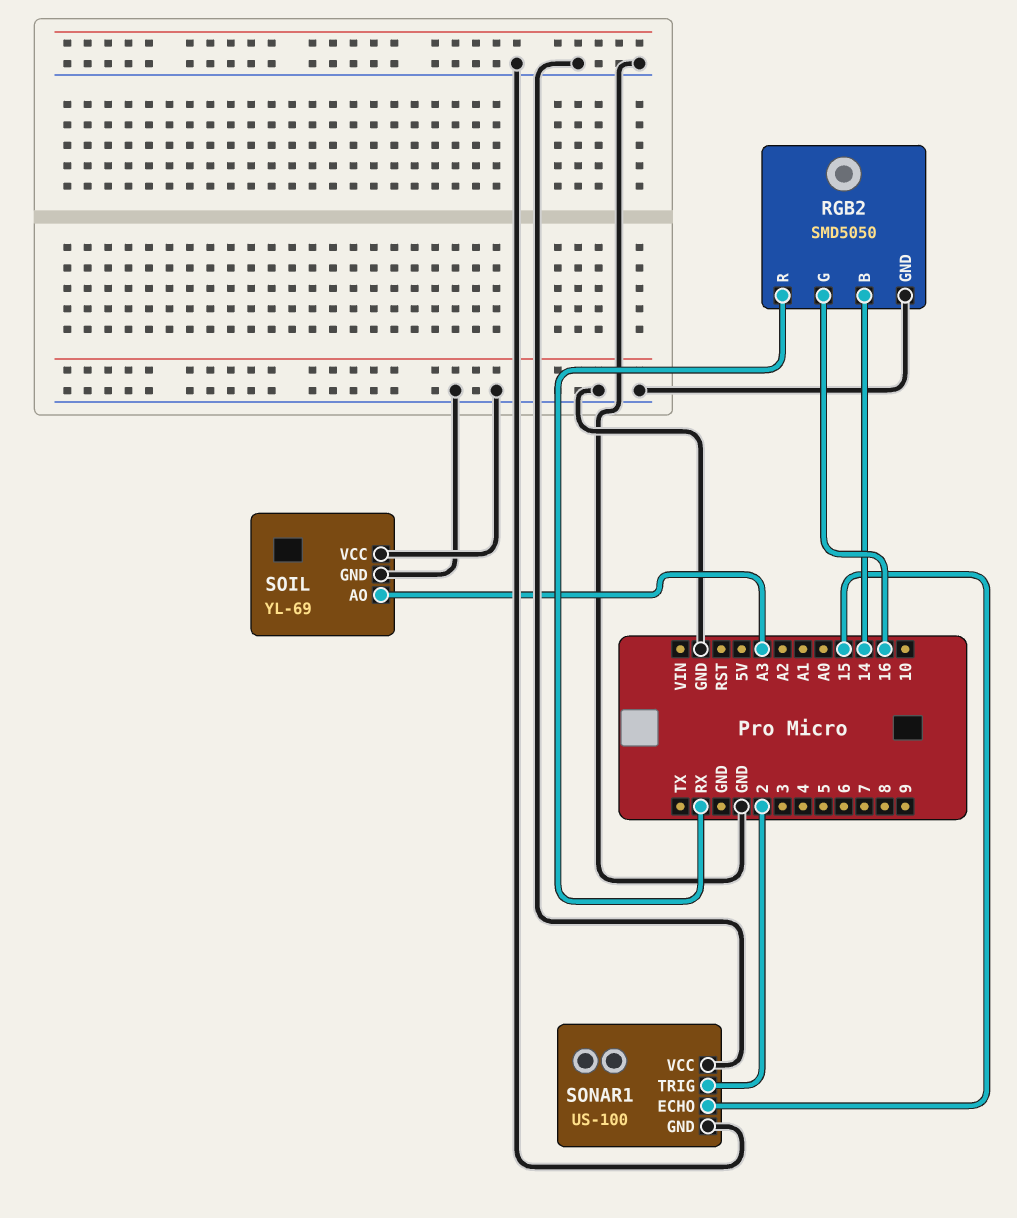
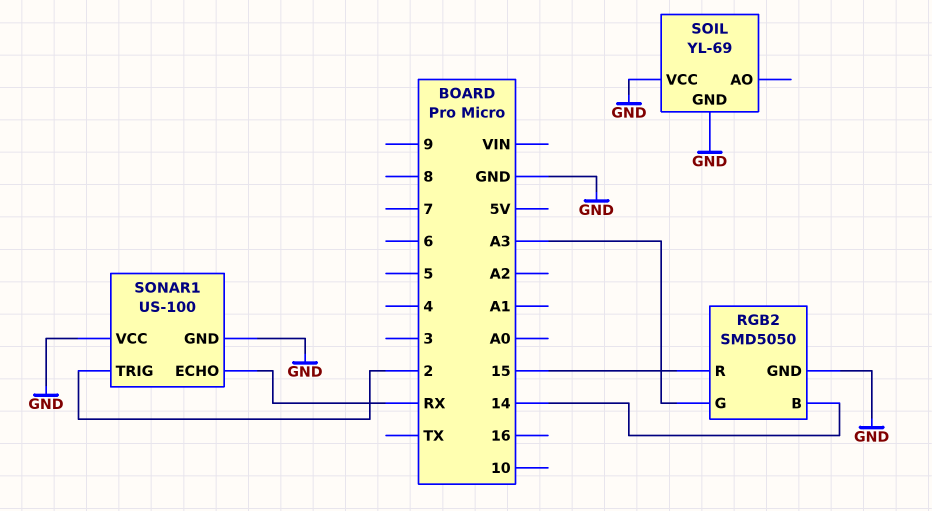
RGB2 pin G: 16 -> A3
RGB2 pin R: RX -> 15
SOIL pin AO: A3 -> none
SONAR1 pin ECHO: 15 -> RX

